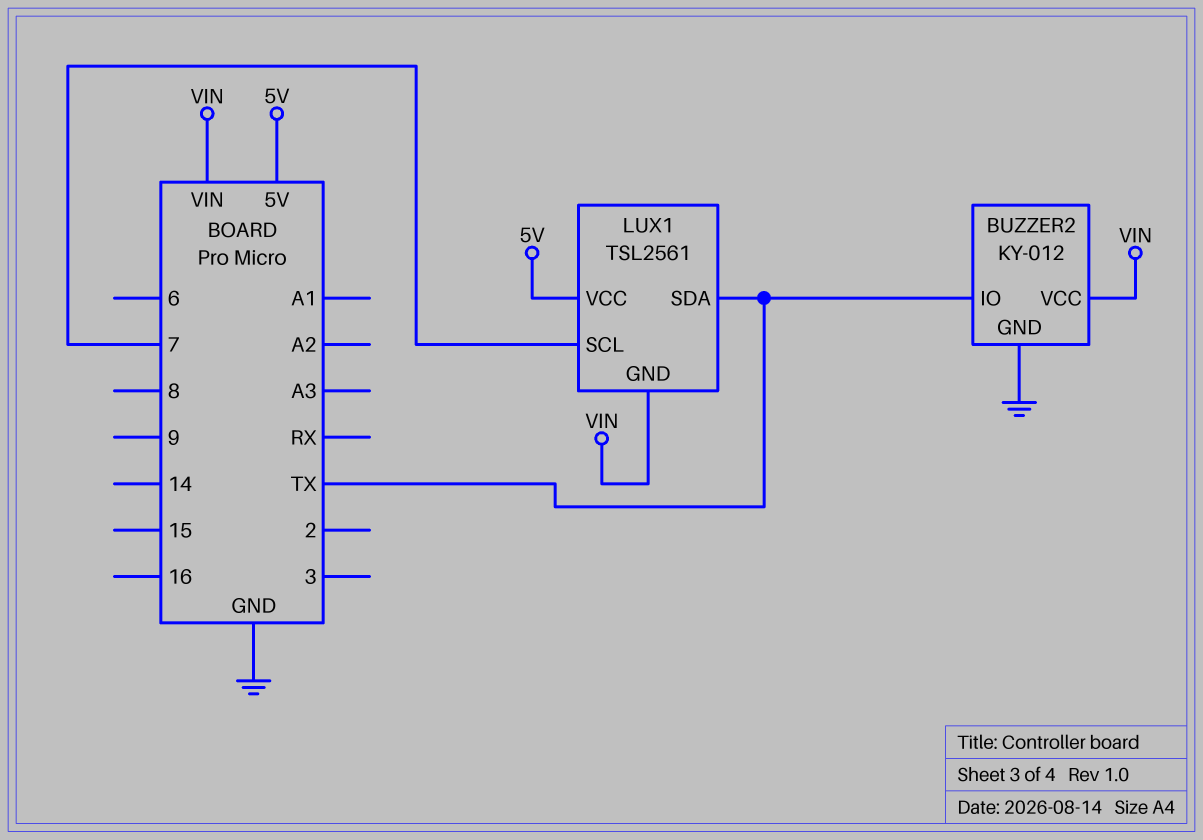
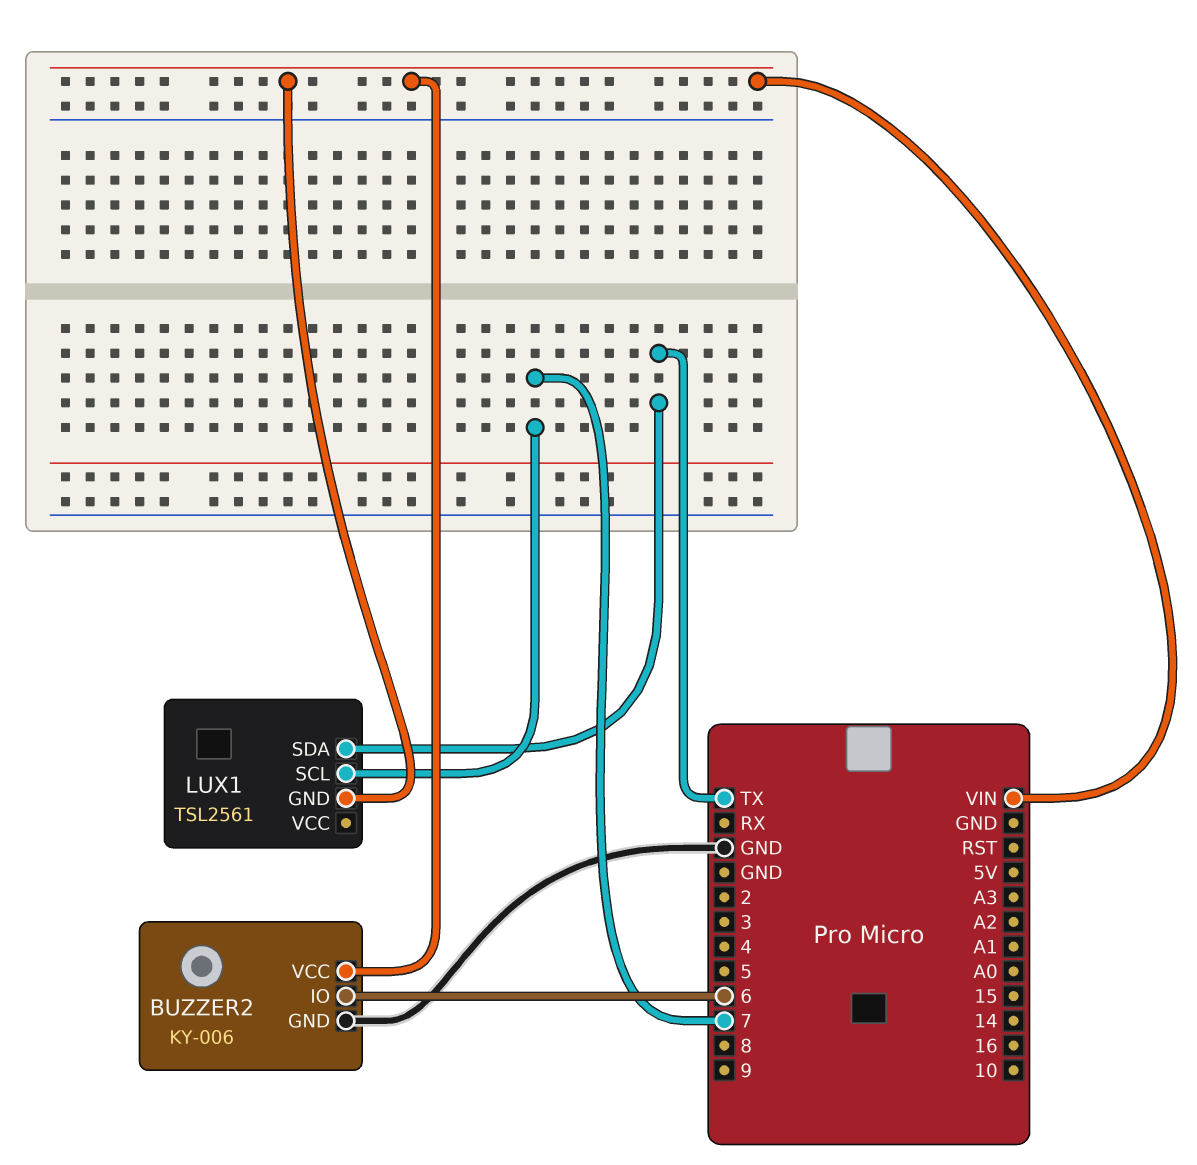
BUZZER2: KY-012 -> KY-006
BUZZER2 pin IO: TX -> 6
LUX1 pin VCC: 5V -> none

